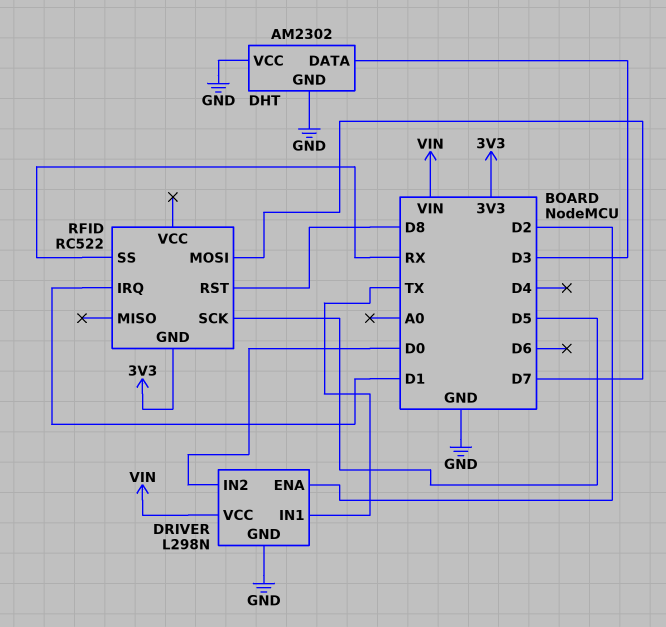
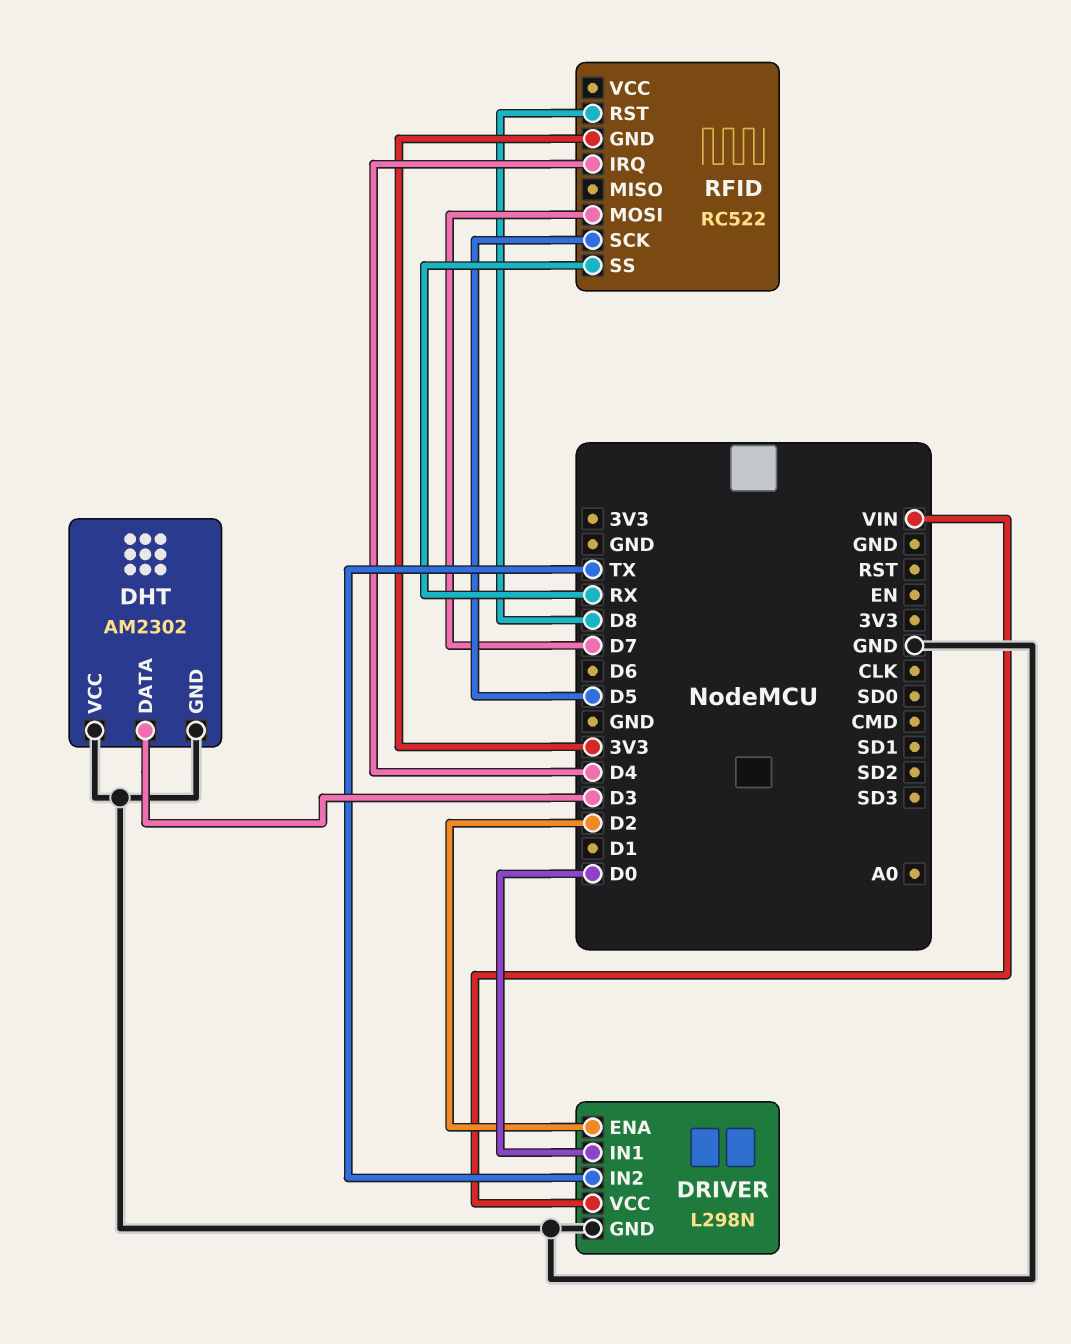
DRIVER pin IN1: TX -> D0
DRIVER pin IN2: D0 -> TX
RFID pin IRQ: D1 -> D4

